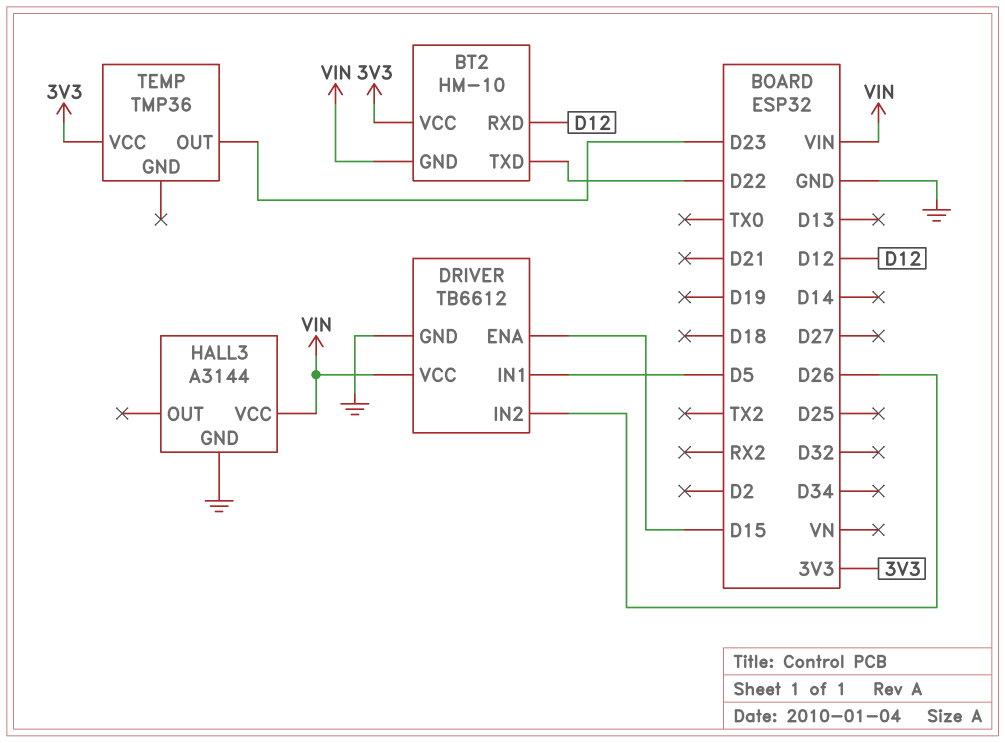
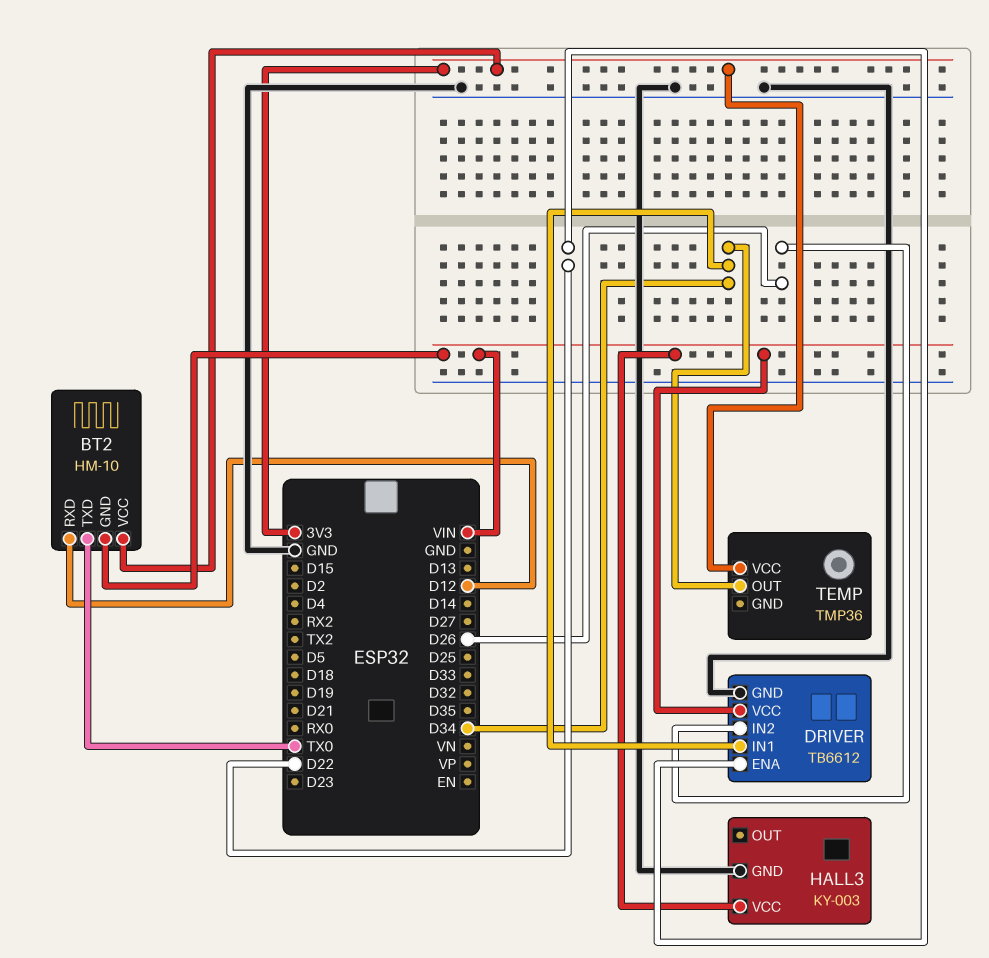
BT2 pin TXD: D22 -> TX0
DRIVER pin ENA: D15 -> D22
DRIVER pin IN1: D5 -> D34
HALL3: A3144 -> KY-003
TEMP pin OUT: D23 -> D34

